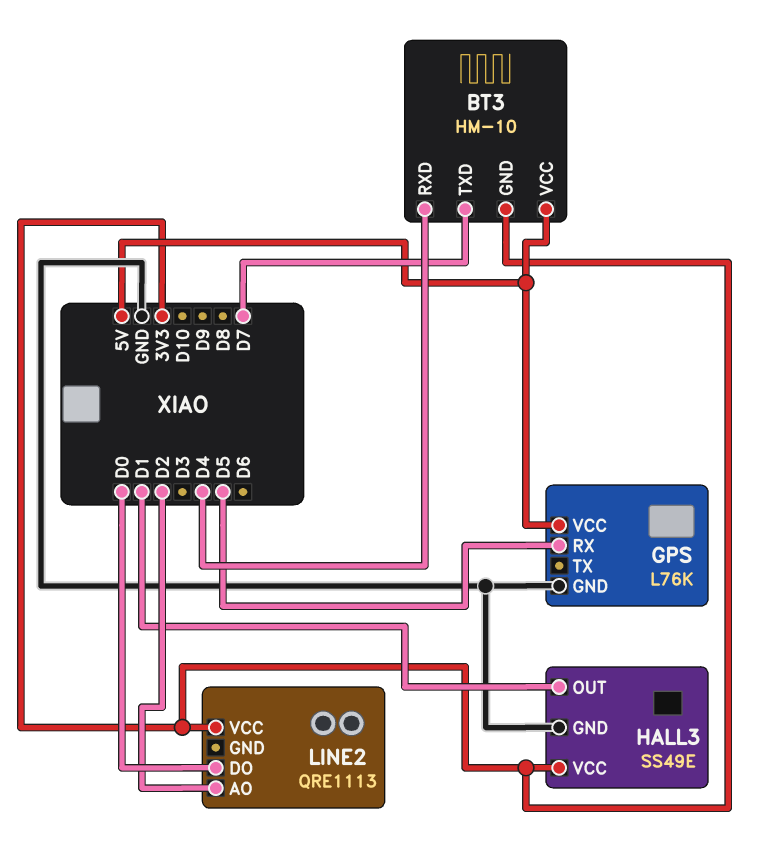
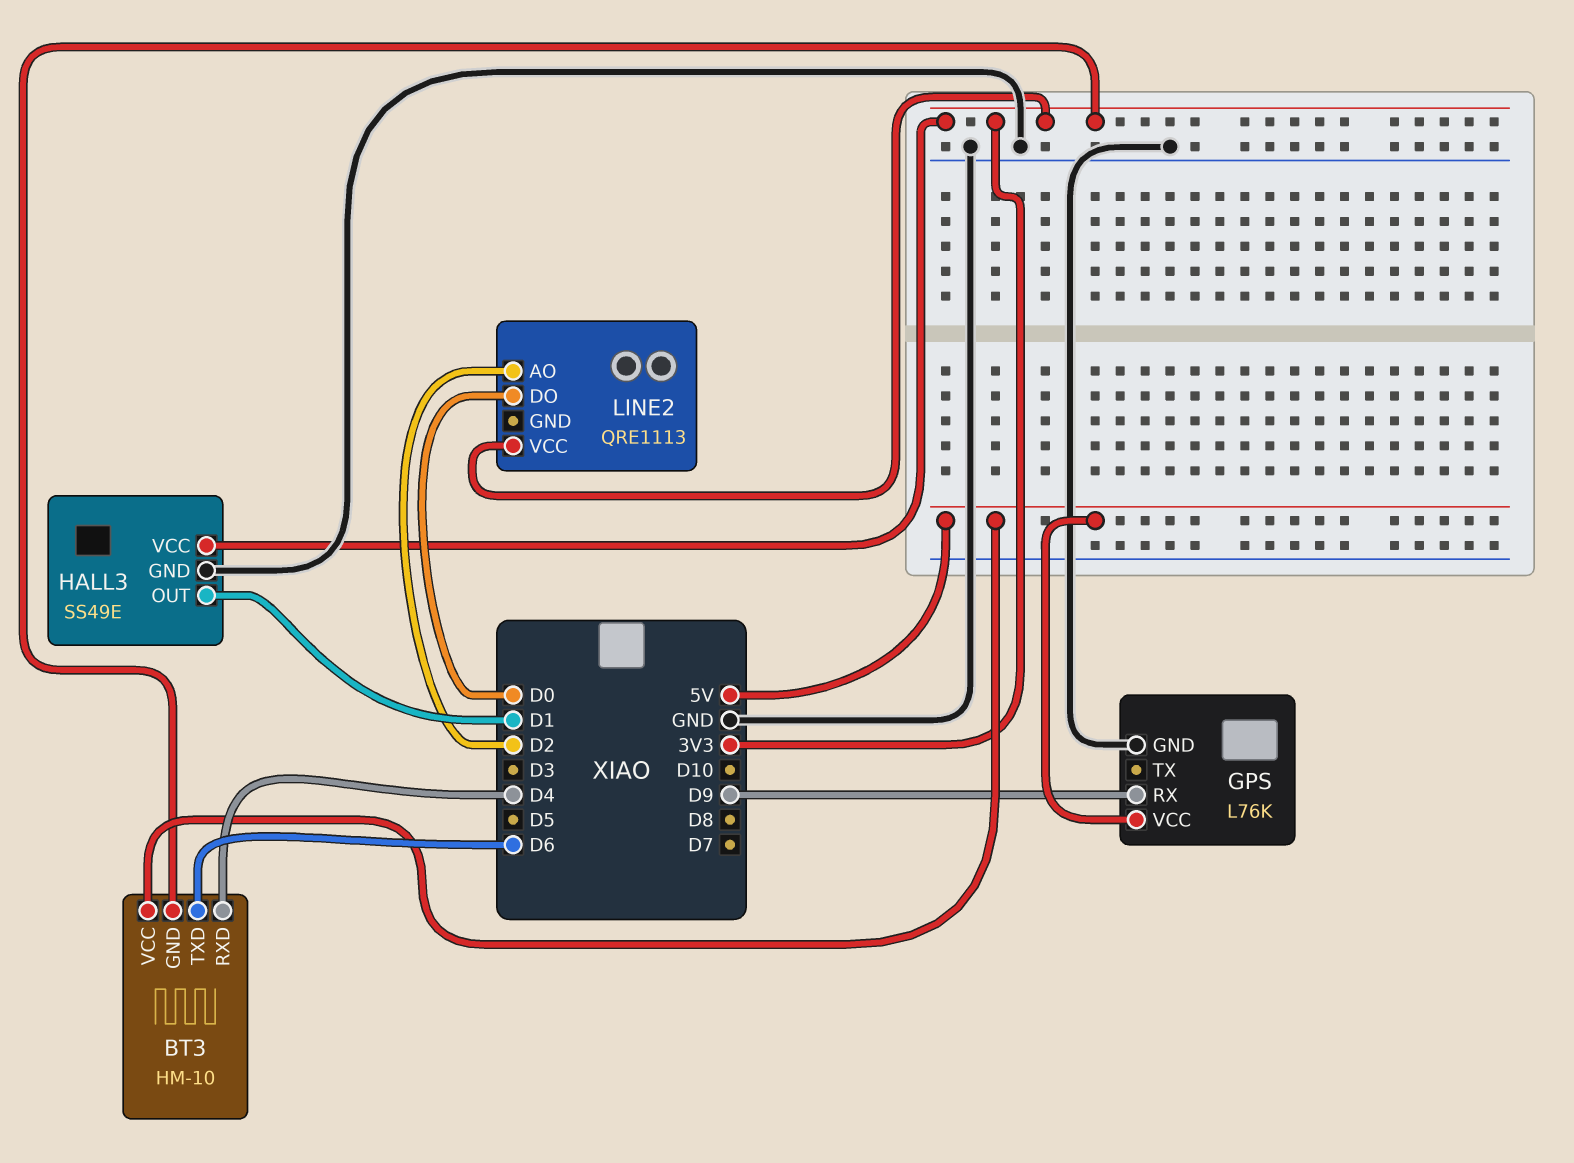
BT3 pin TXD: D7 -> D6
GPS pin RX: D5 -> D9

